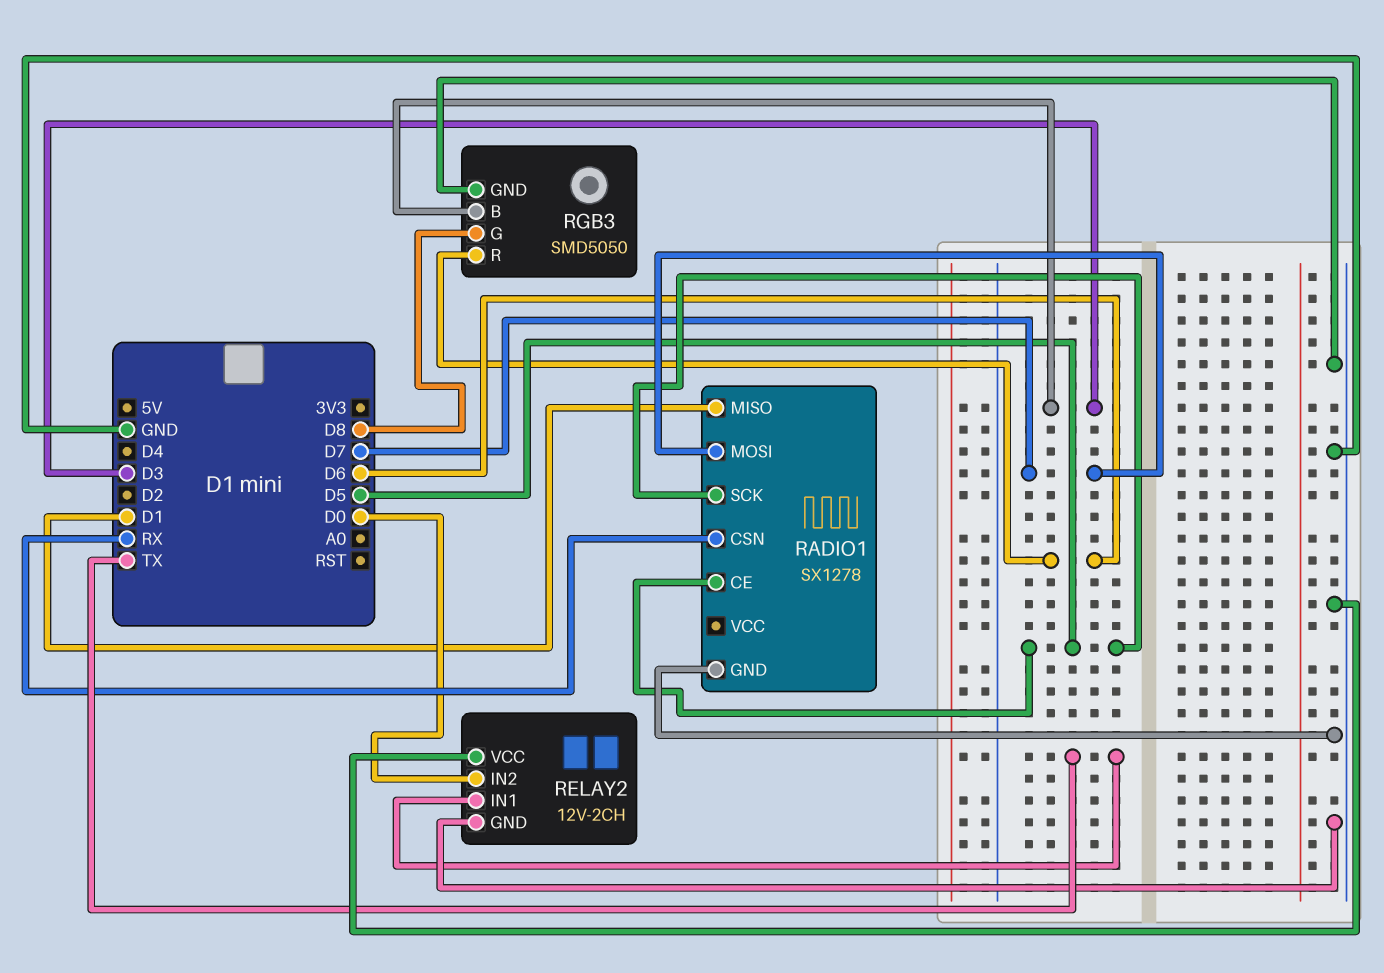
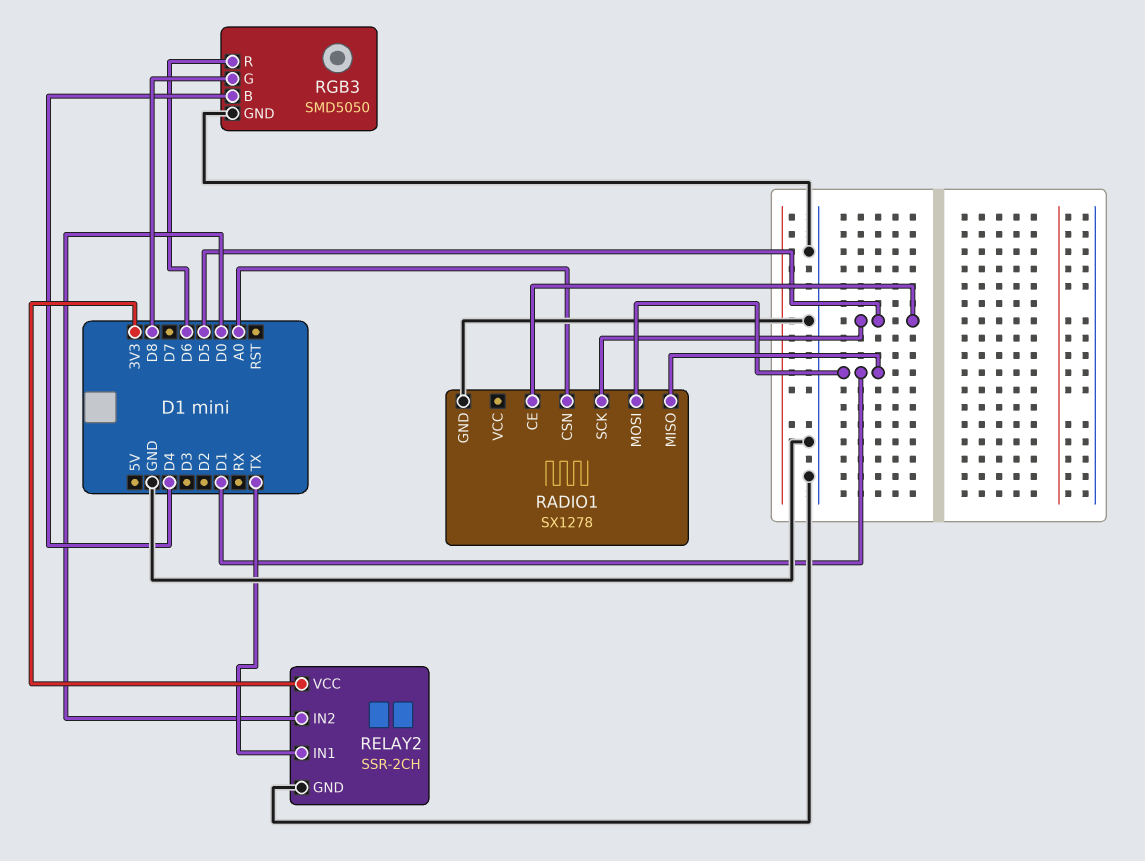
RADIO1 pin CSN: RX -> A0
RADIO1 pin MOSI: D7 -> D1
RELAY2: 12V-2CH -> SSR-2CH
RELAY2 pin VCC: GND -> 3V3
RGB3 pin B: D3 -> D4

